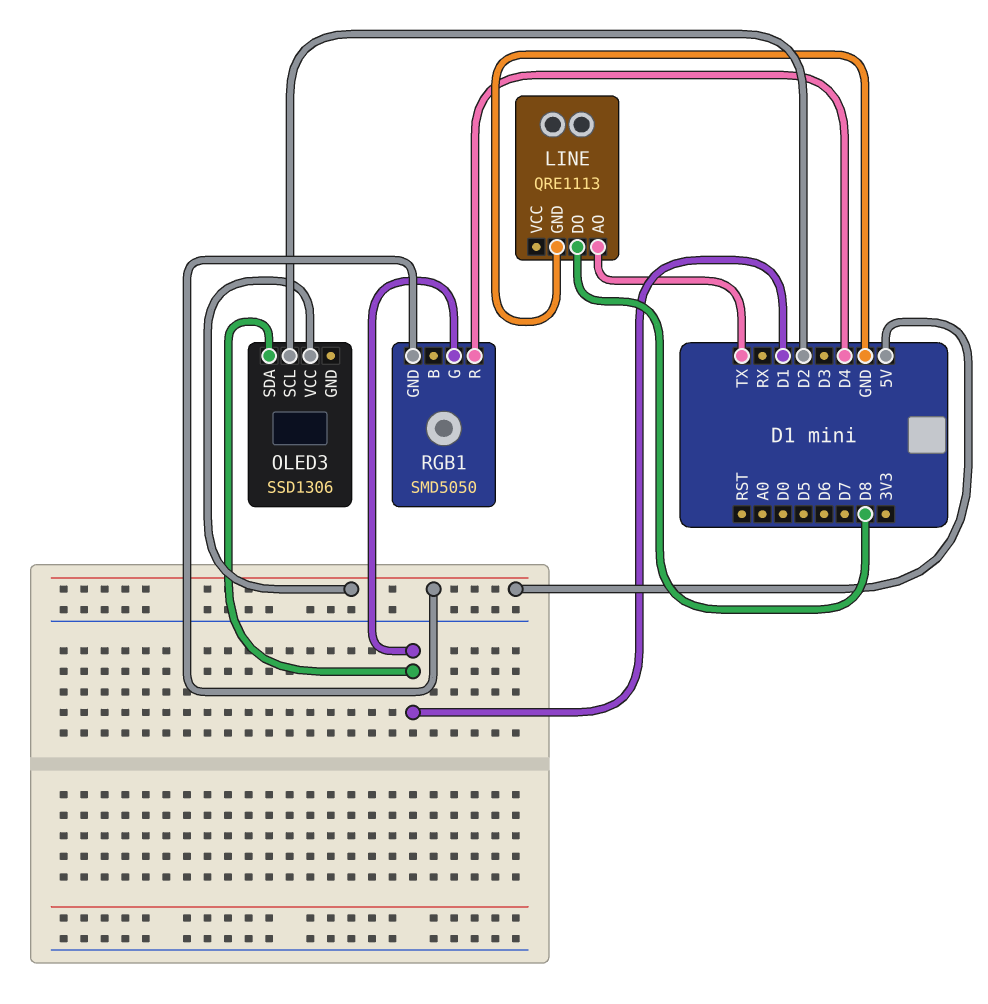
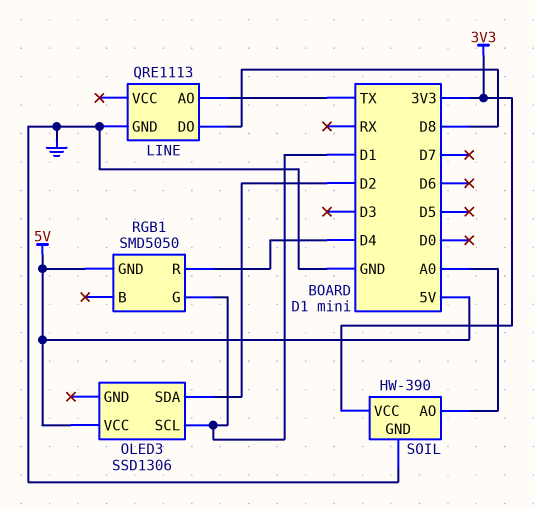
OLED3 pin SCL: D2 -> D1
OLED3 pin SDA: D1 -> D2
SOIL: none -> HW-390
SOIL pin AO: none -> A0
SOIL pin GND: none -> GND
SOIL pin VCC: none -> 3V3

